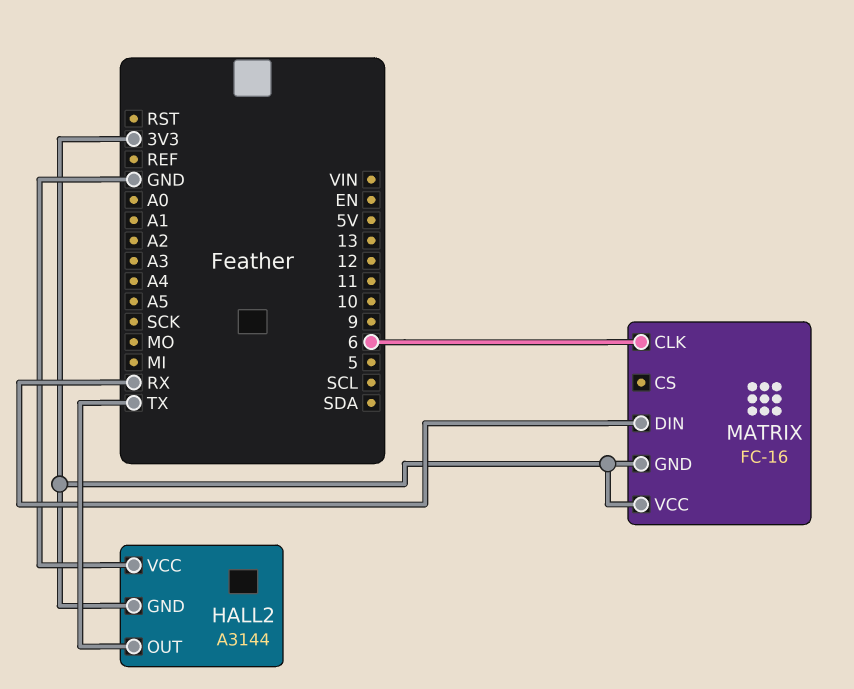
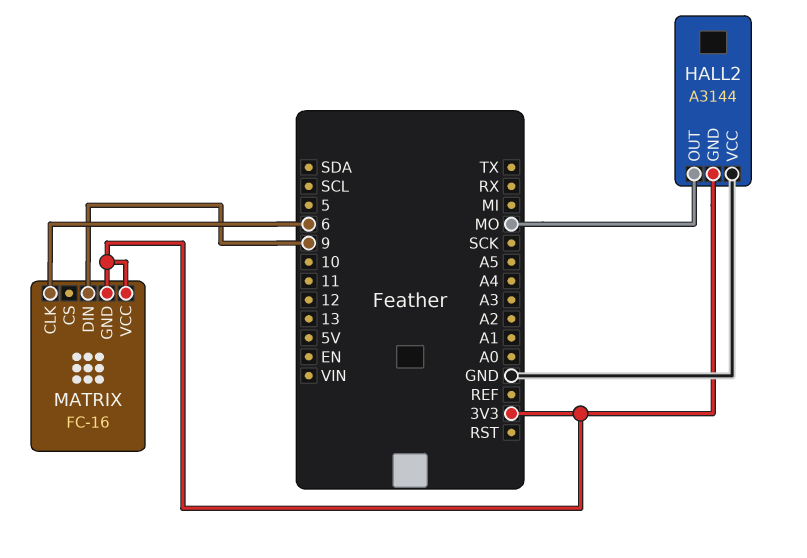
HALL2 pin OUT: TX -> MO
MATRIX pin DIN: RX -> 9

